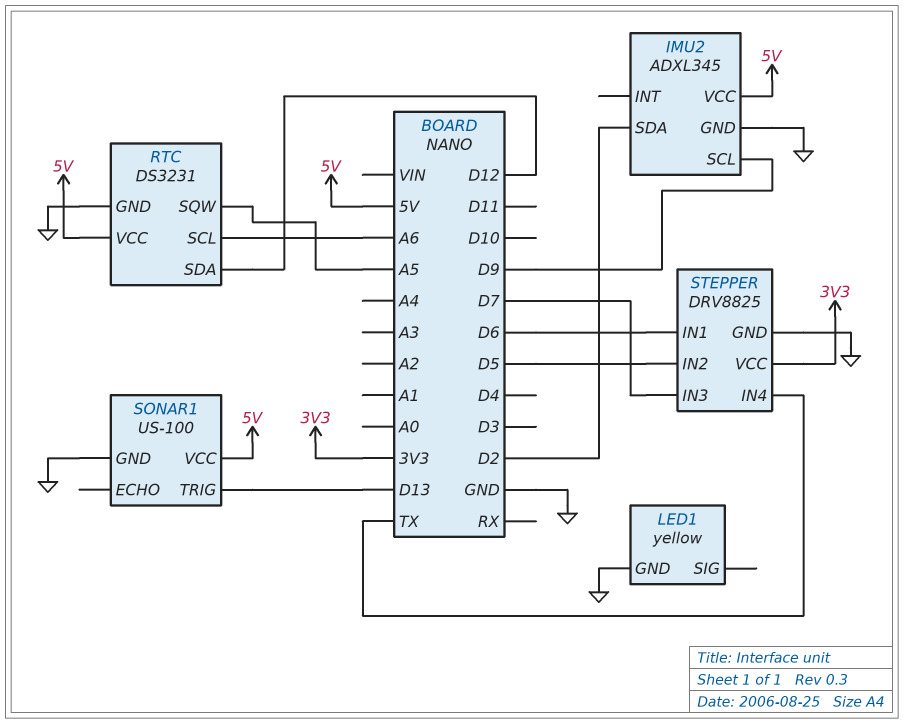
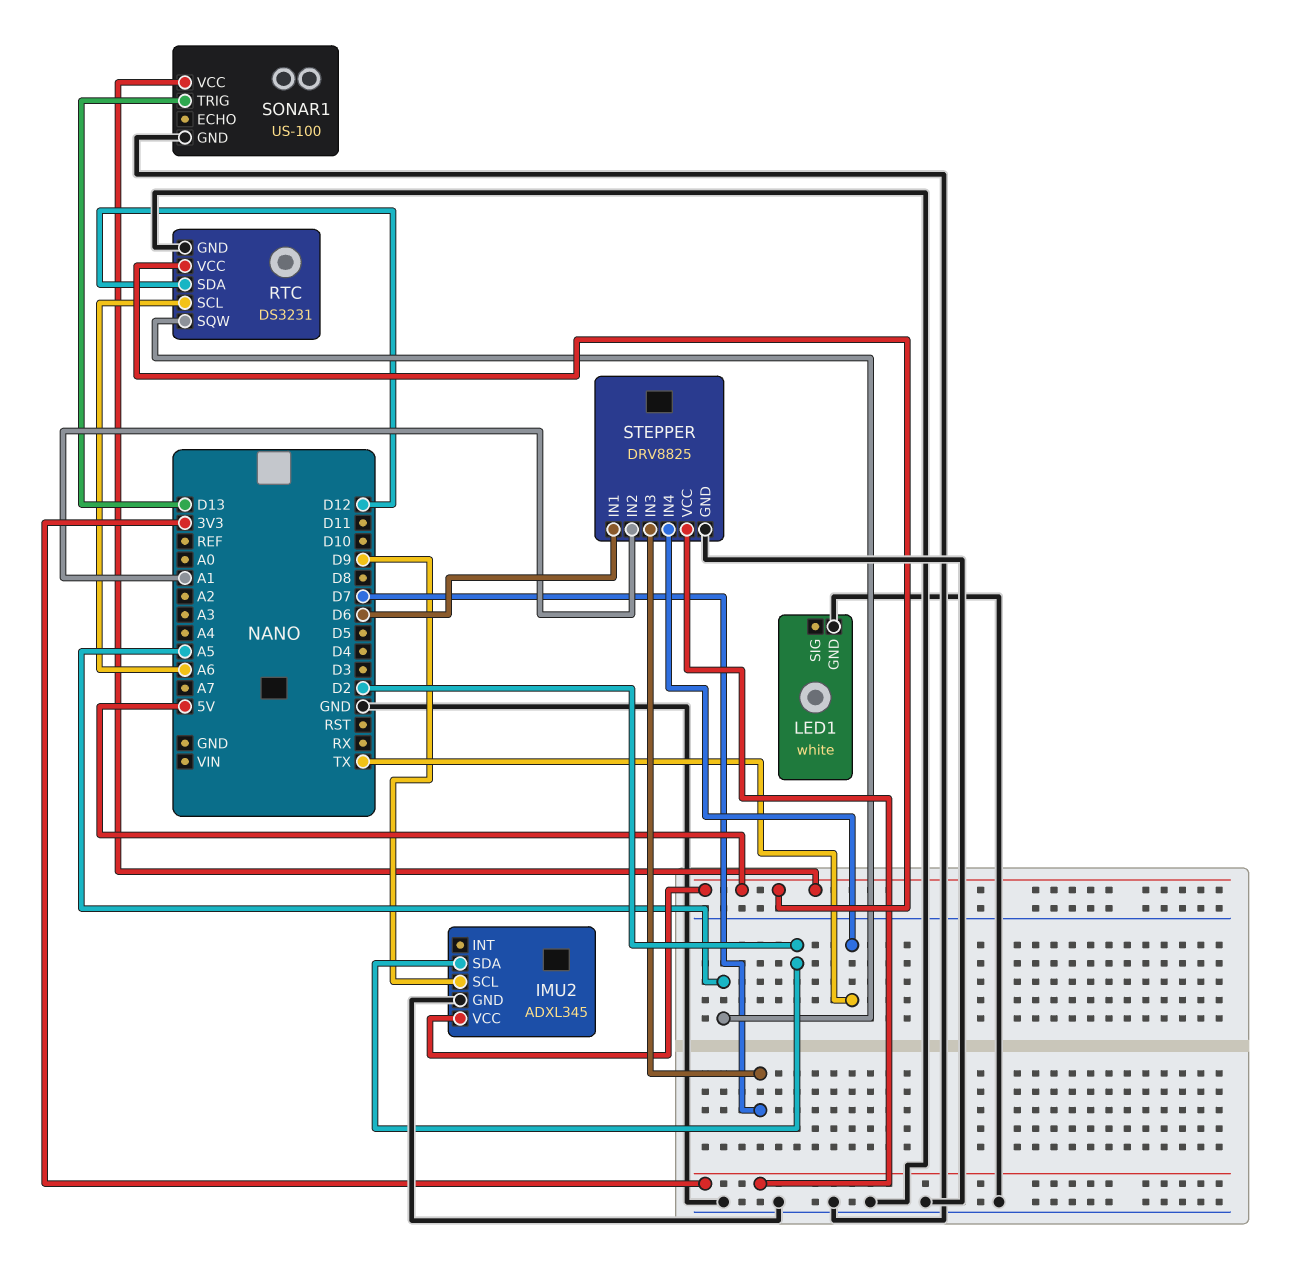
LED1: yellow -> white
STEPPER pin IN2: D5 -> A1

